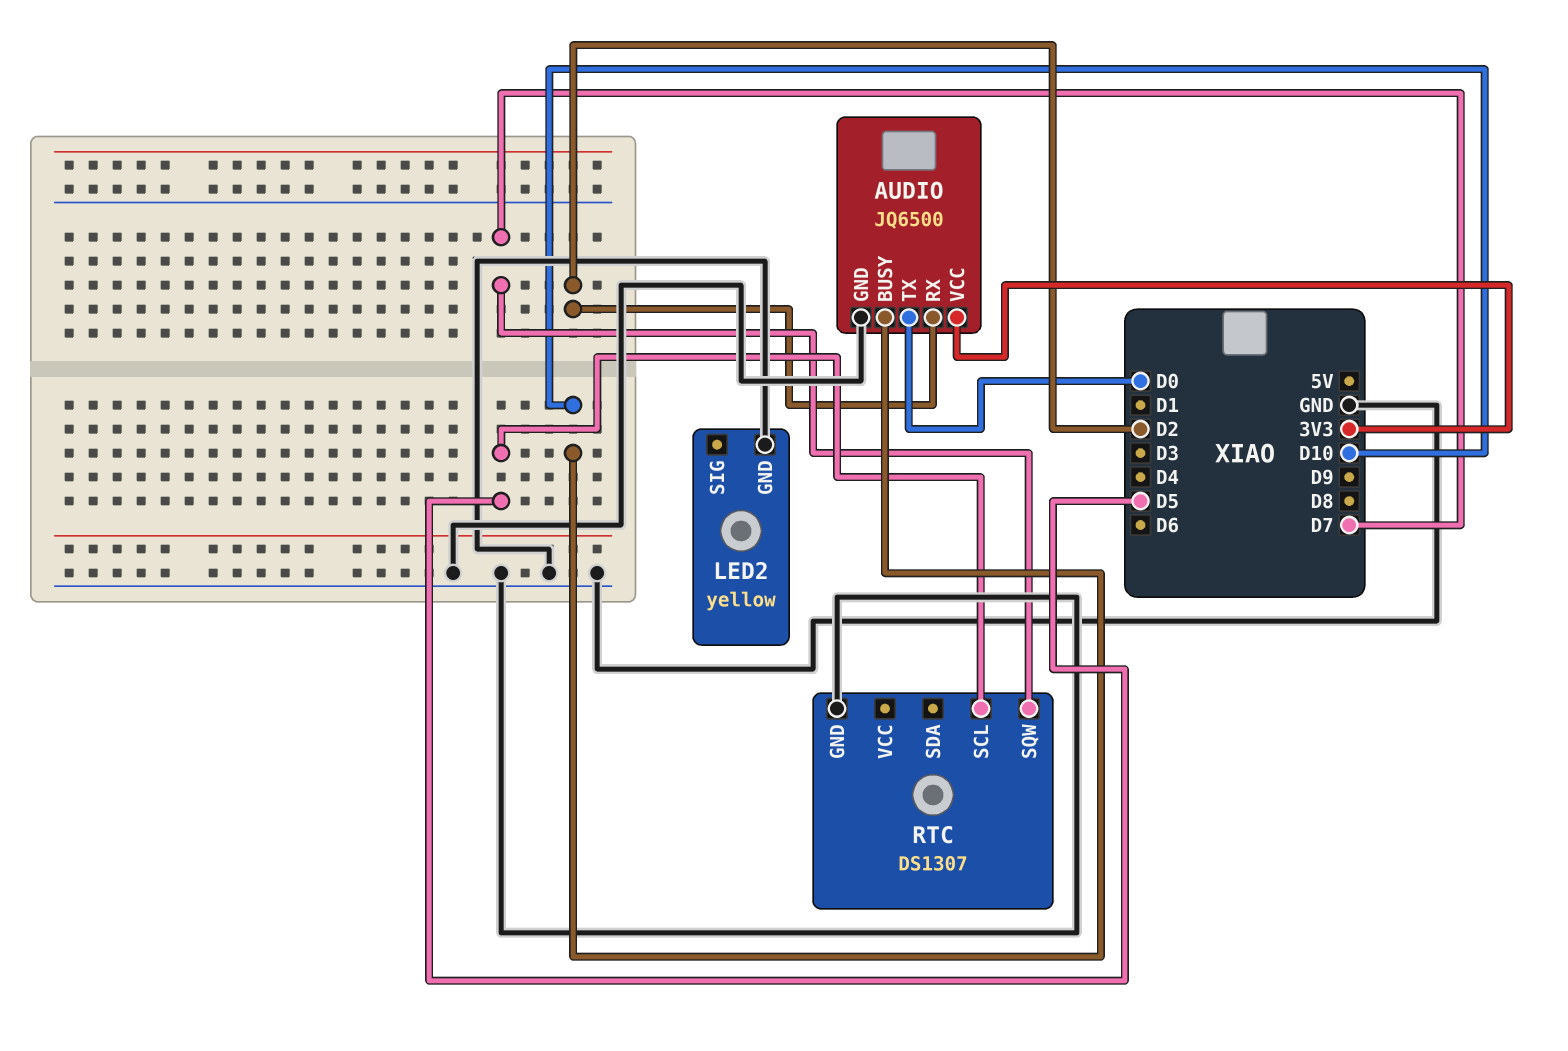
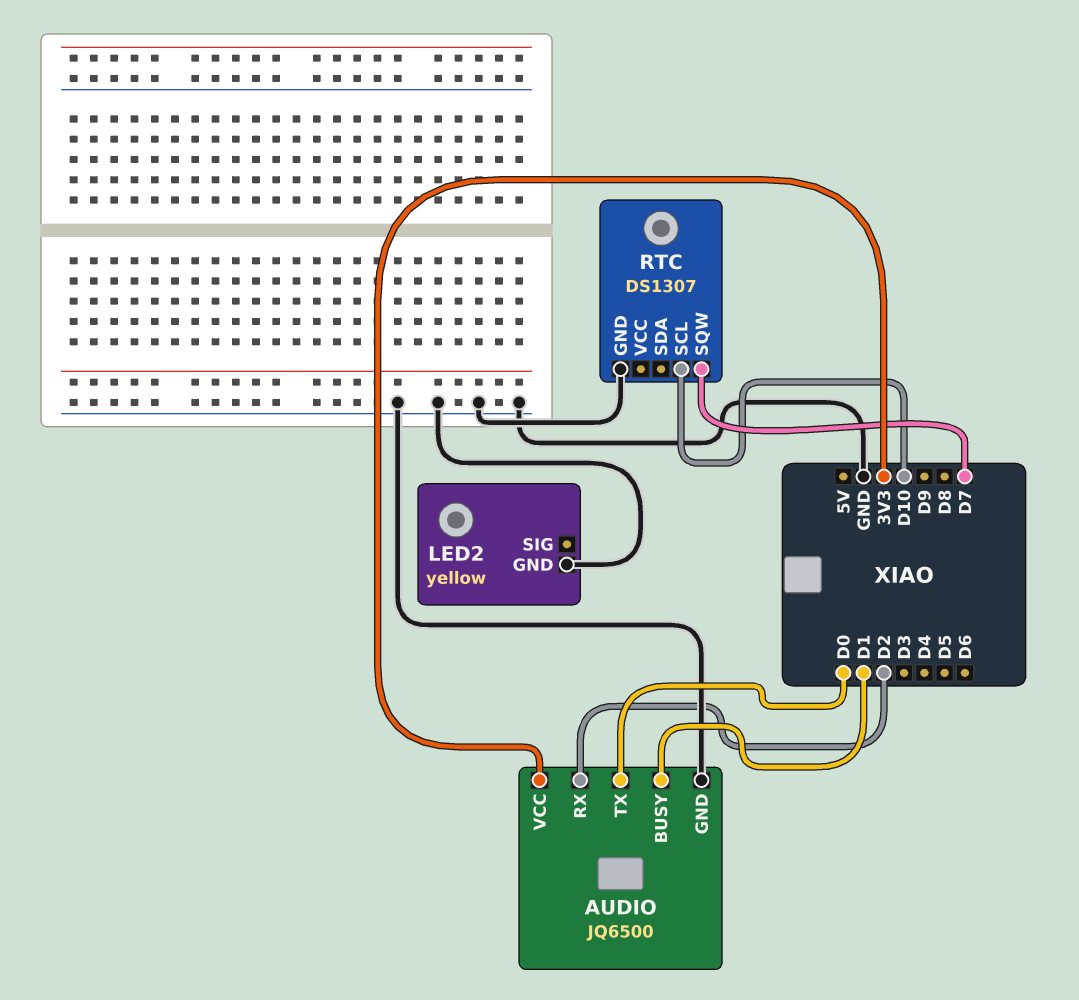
AUDIO pin BUSY: D10 -> D1
RTC pin SCL: D5 -> D10

